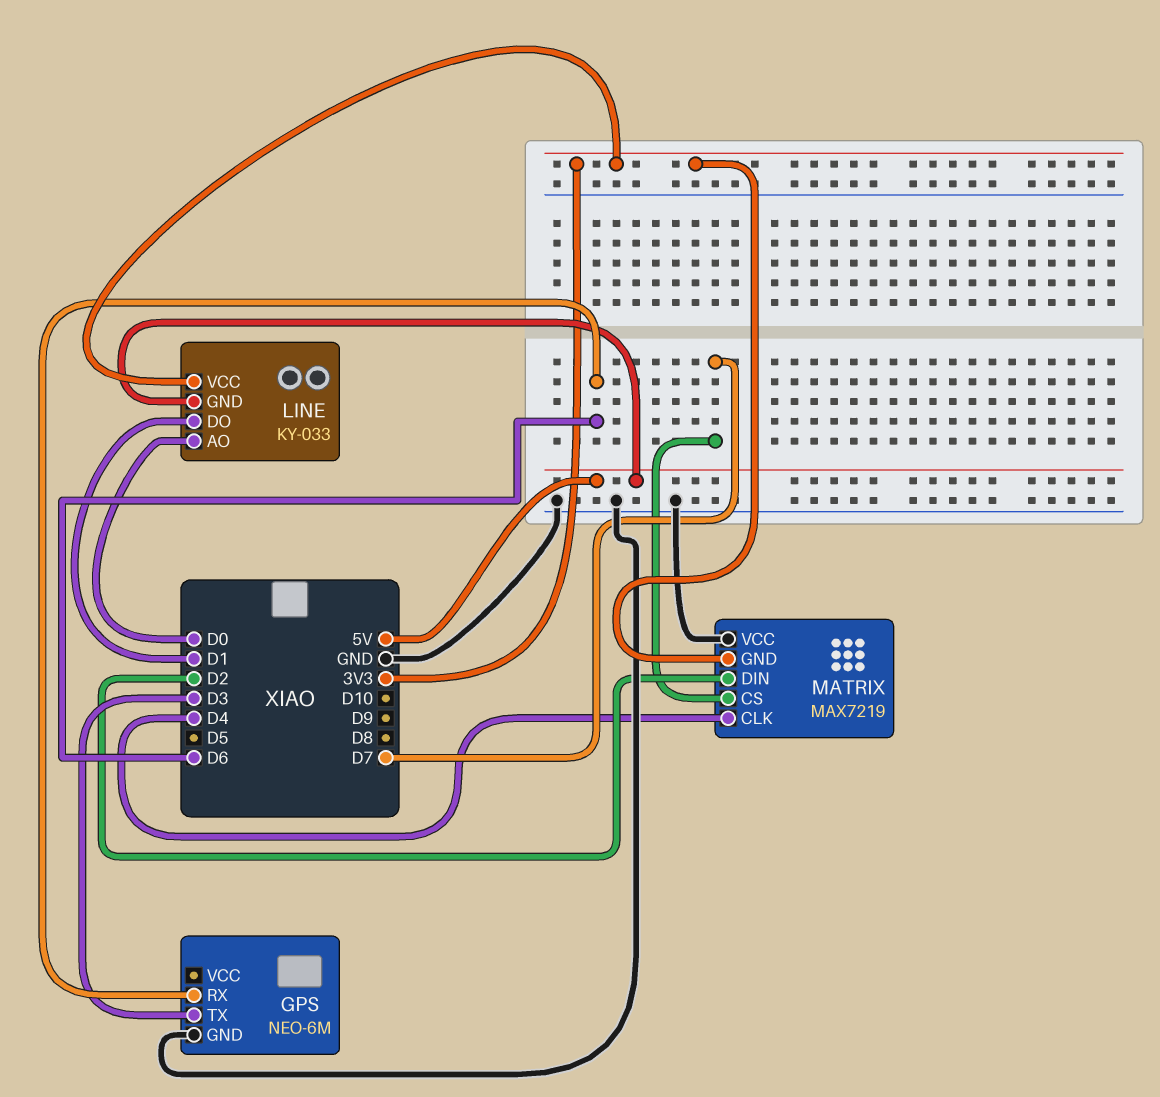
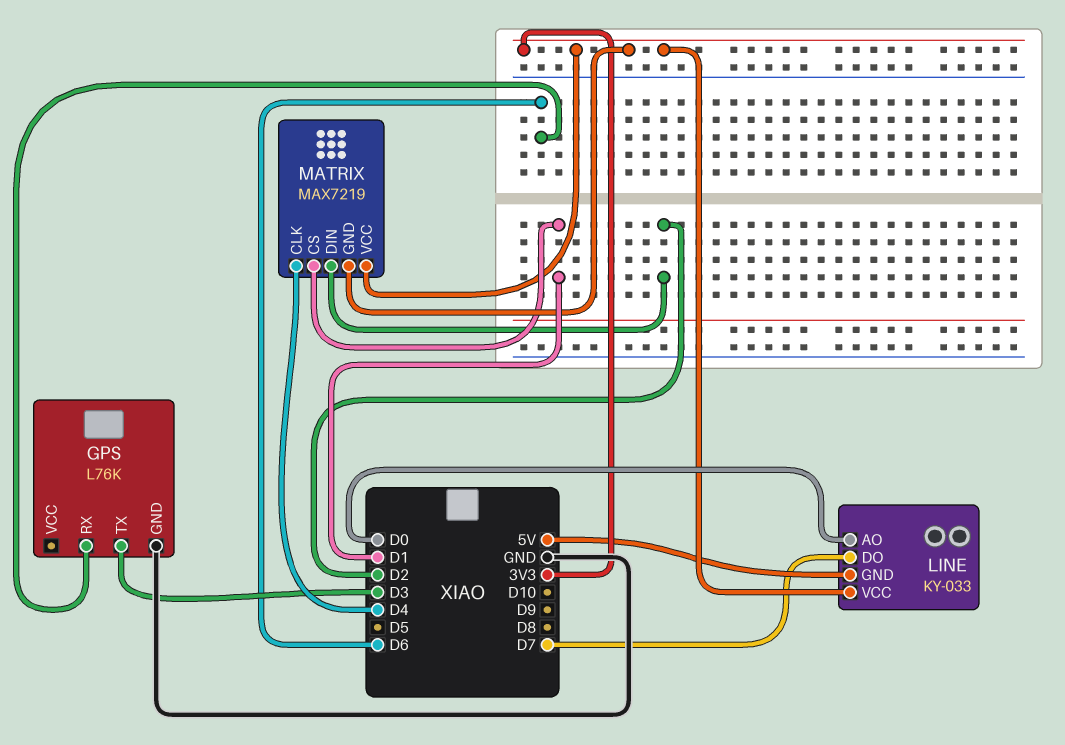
GPS: NEO-6M -> L76K
LINE pin DO: D1 -> D7
MATRIX pin CS: D7 -> D1
MATRIX pin VCC: GND -> 3V3

